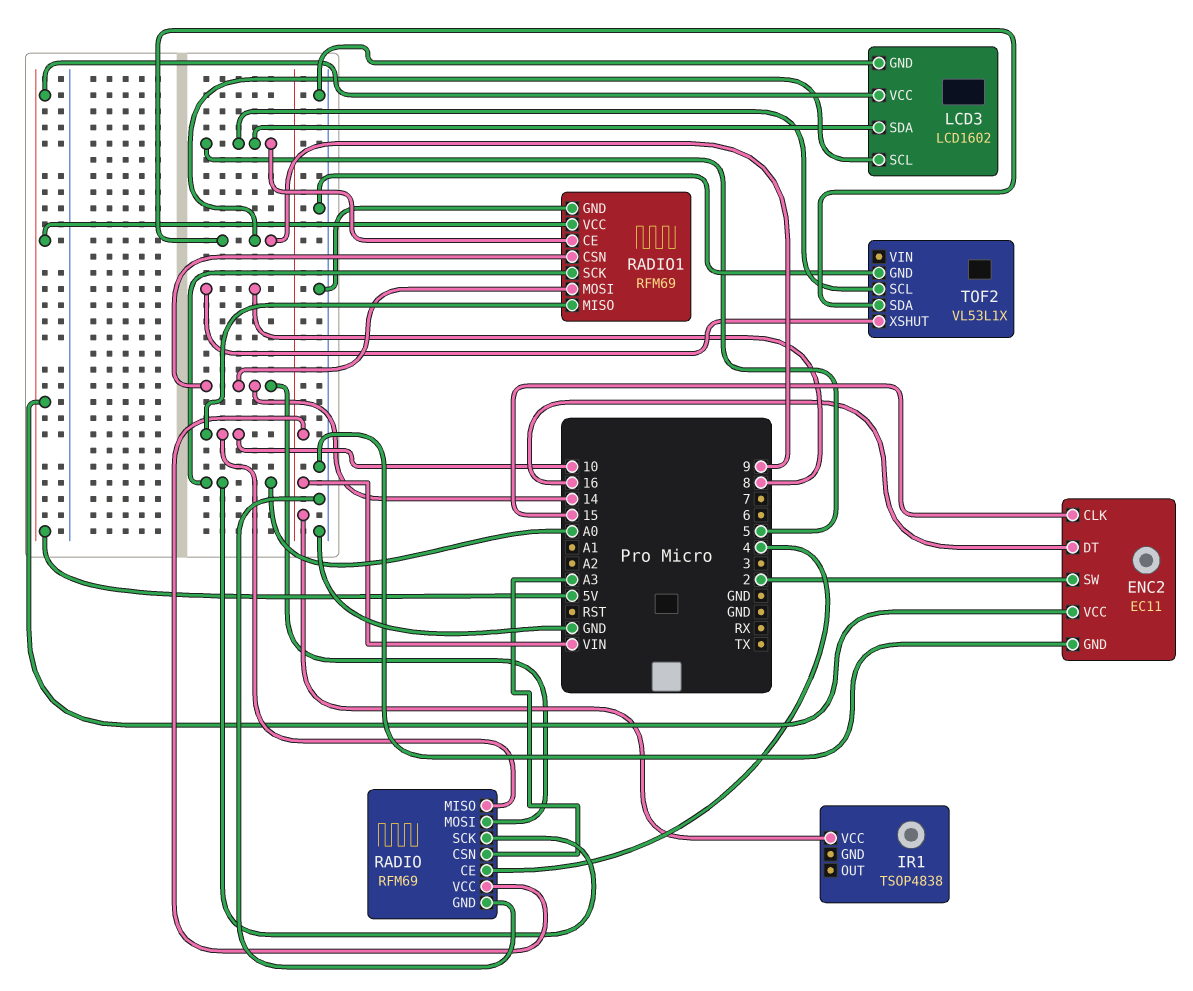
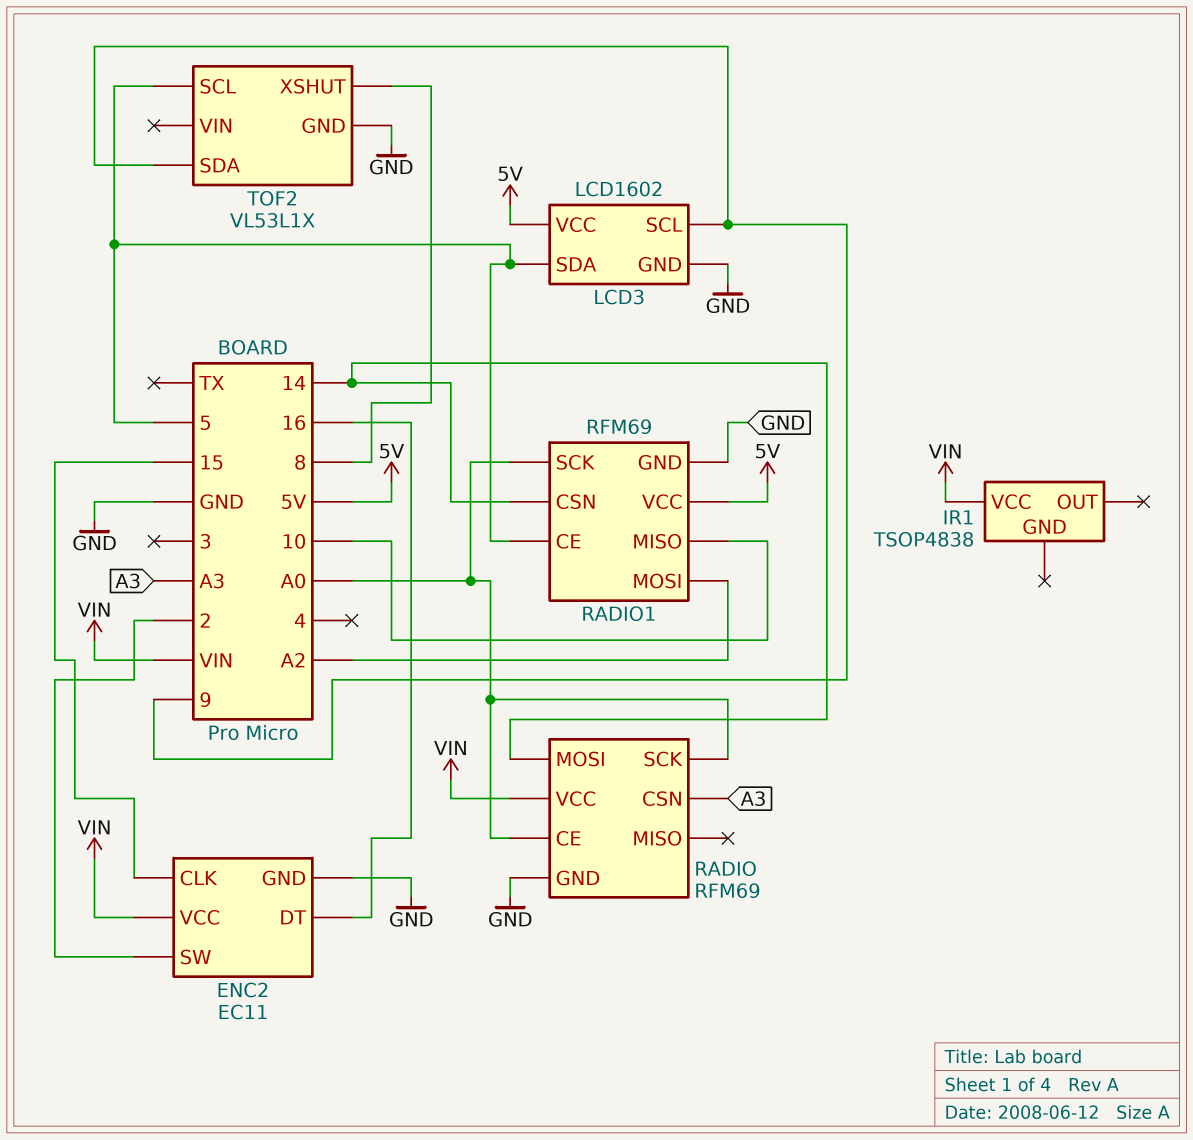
ENC2 pin VCC: 5V -> VIN
RADIO pin CE: 4 -> A0
RADIO pin MISO: 10 -> none
RADIO1 pin MOSI: 14 -> A2

